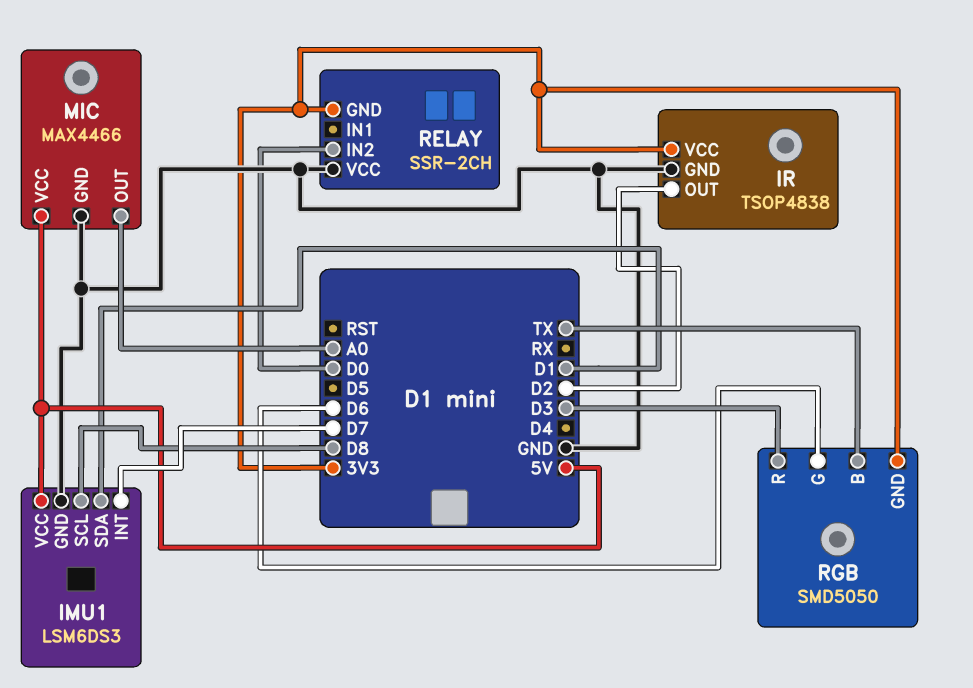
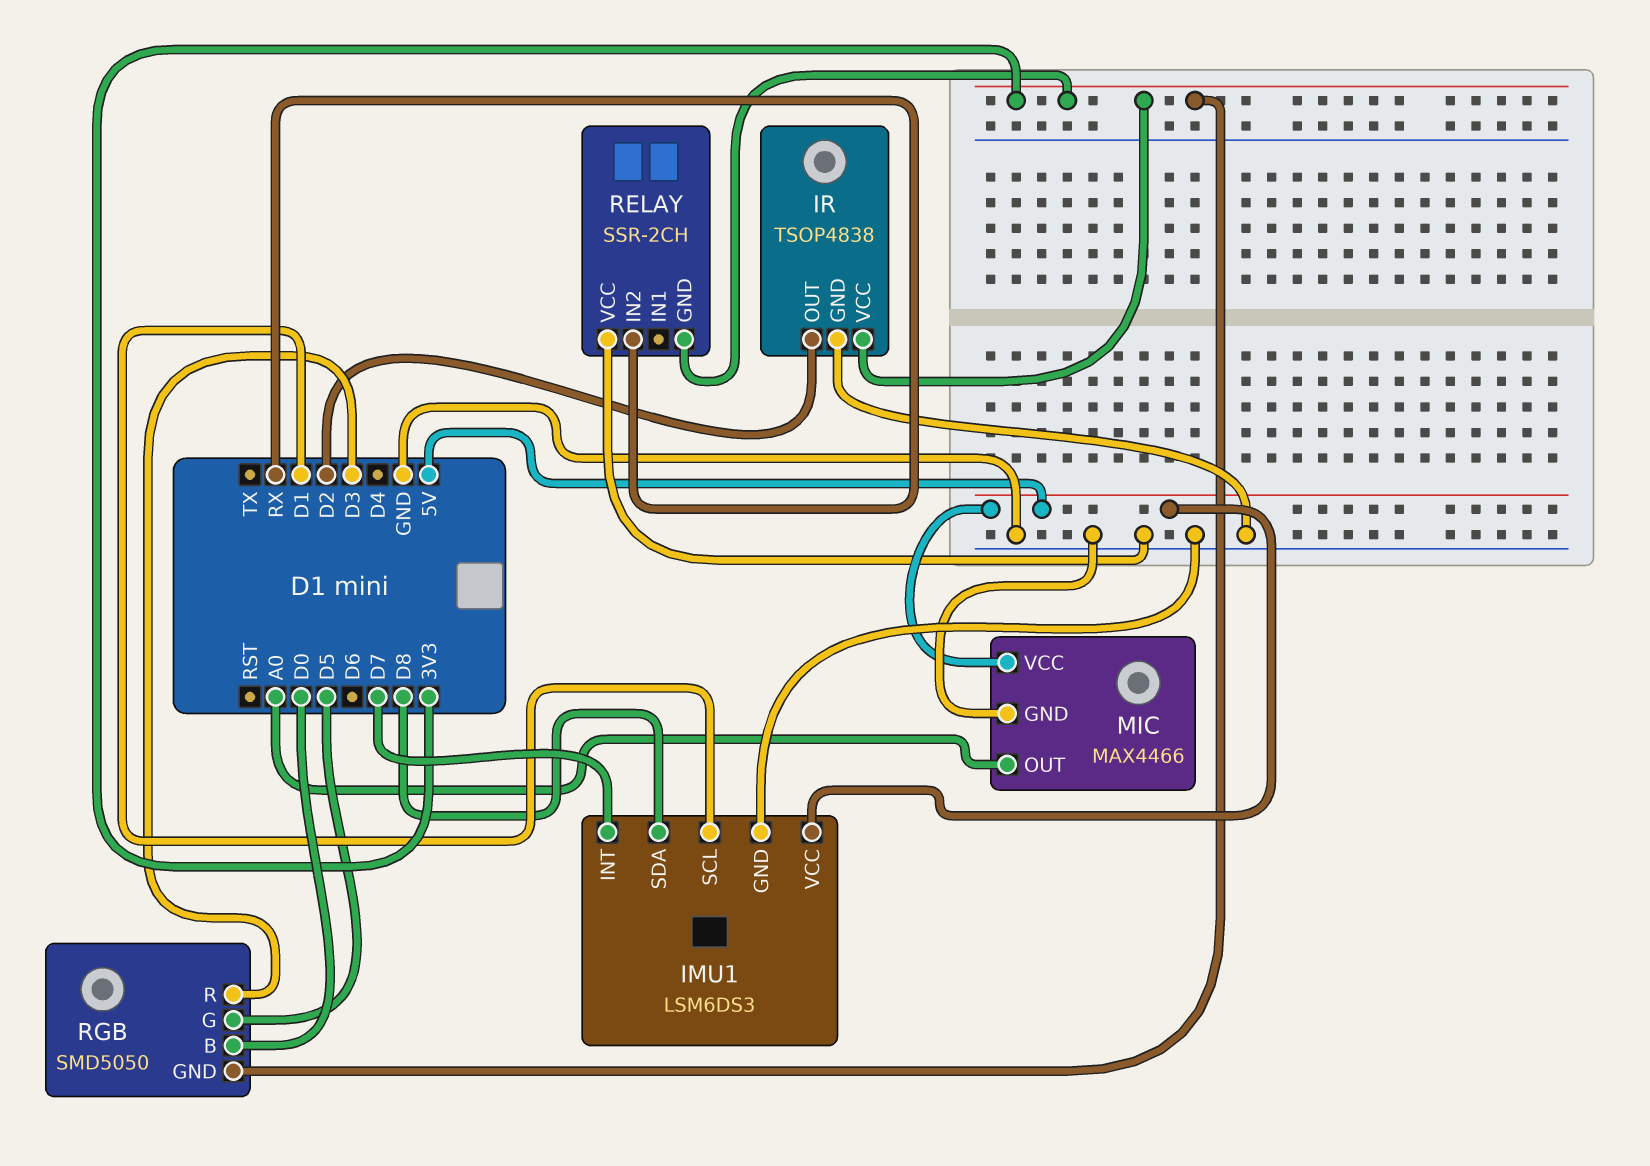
IMU1 pin SCL: D8 -> D1
IMU1 pin SDA: D1 -> D8
RELAY pin IN2: D0 -> RX
RGB pin B: TX -> D0
RGB pin G: D6 -> D5

